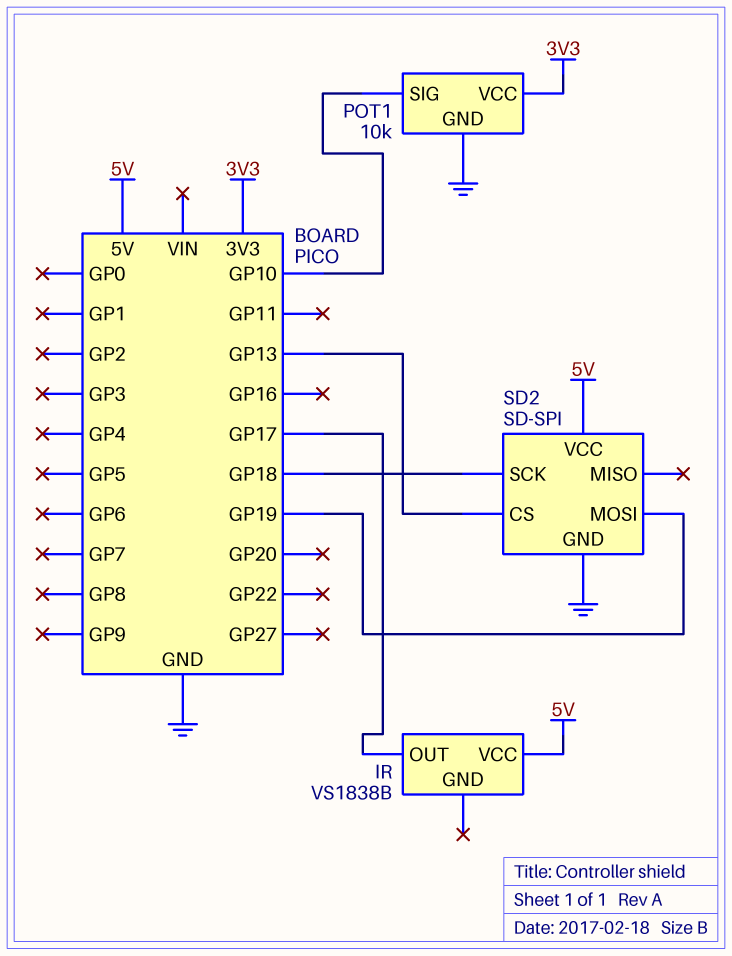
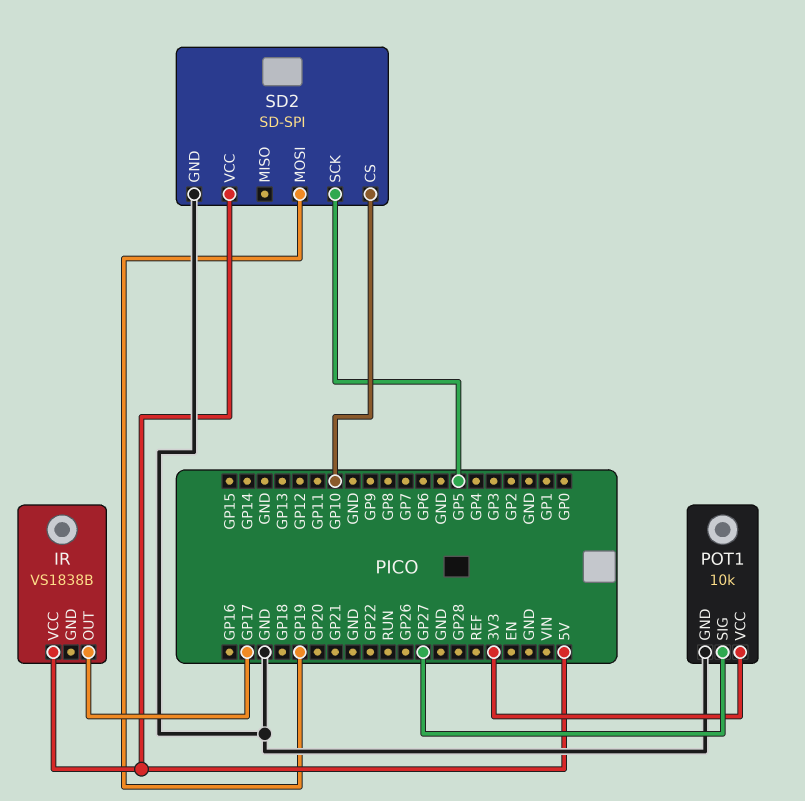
POT1 pin SIG: GP10 -> GP27
SD2 pin CS: GP13 -> GP10
SD2 pin SCK: GP18 -> GP5

